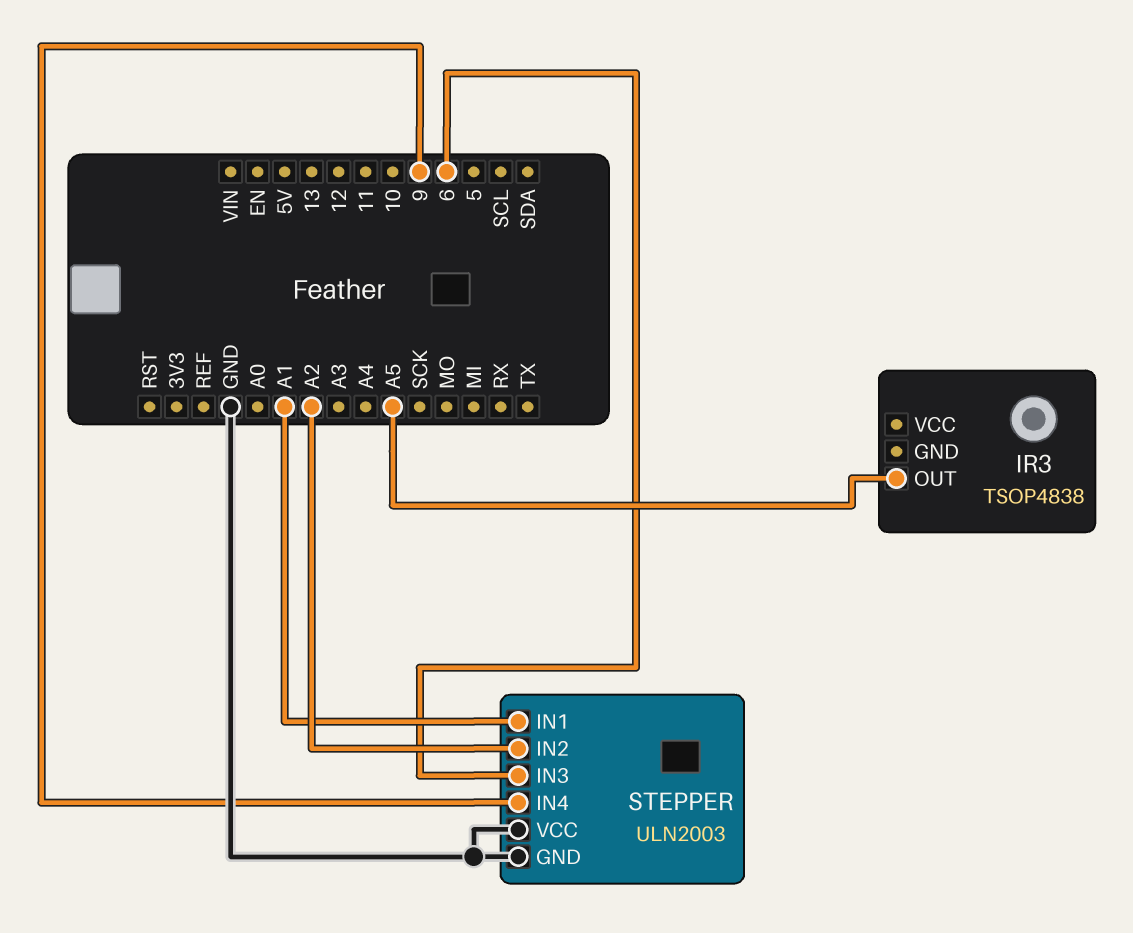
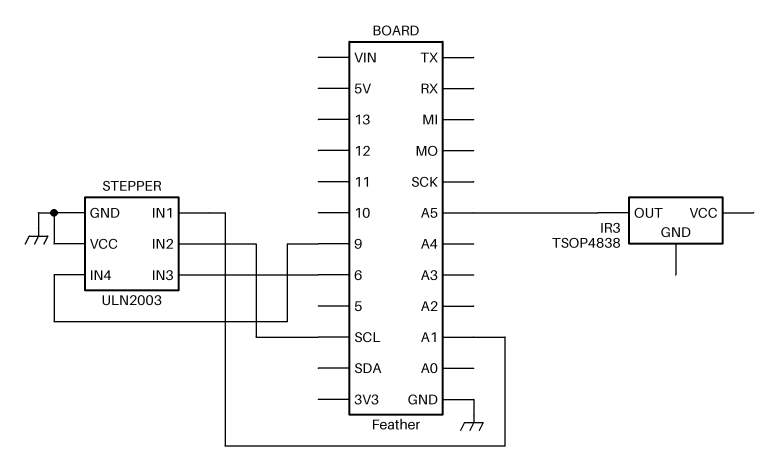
STEPPER pin IN2: A2 -> SCL

